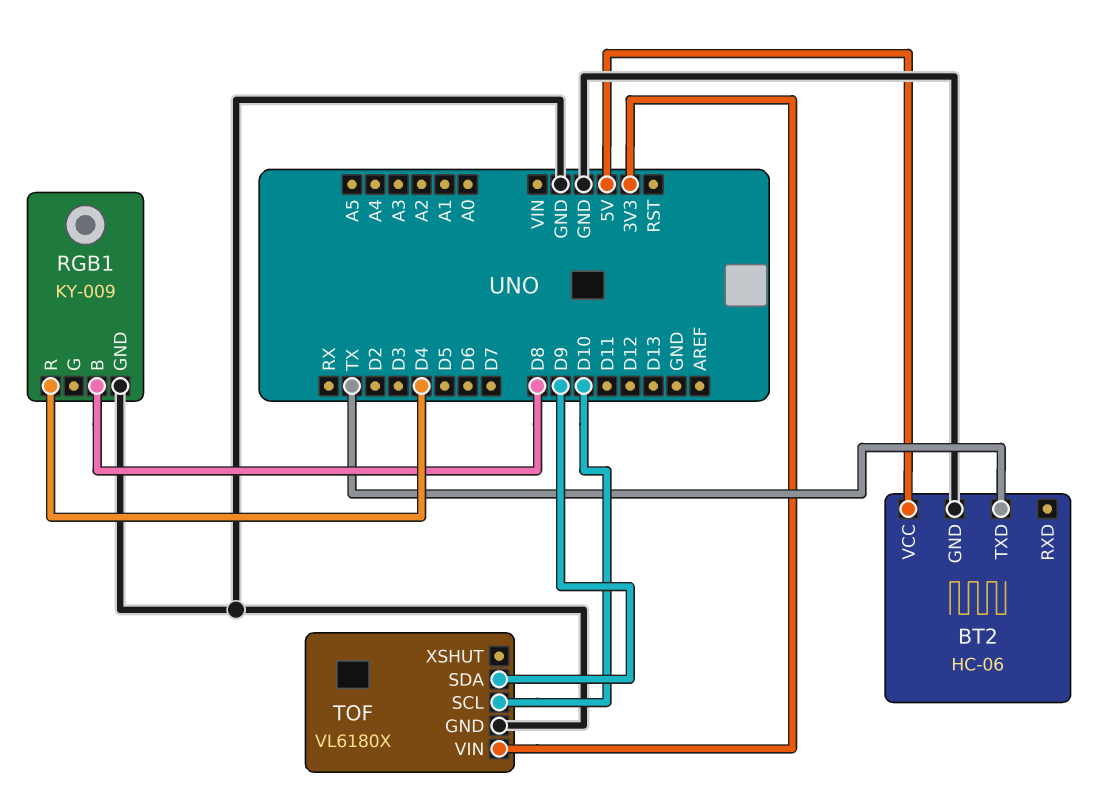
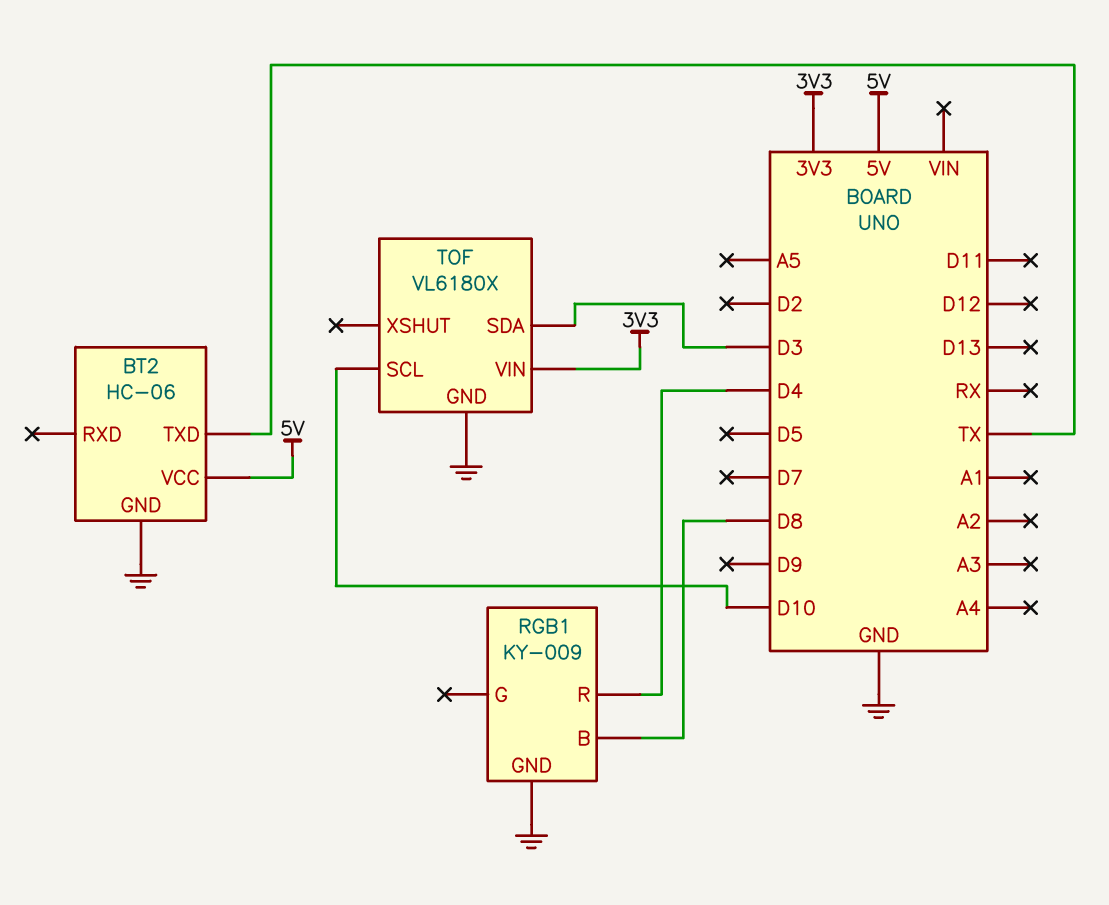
TOF pin SDA: D9 -> D3

